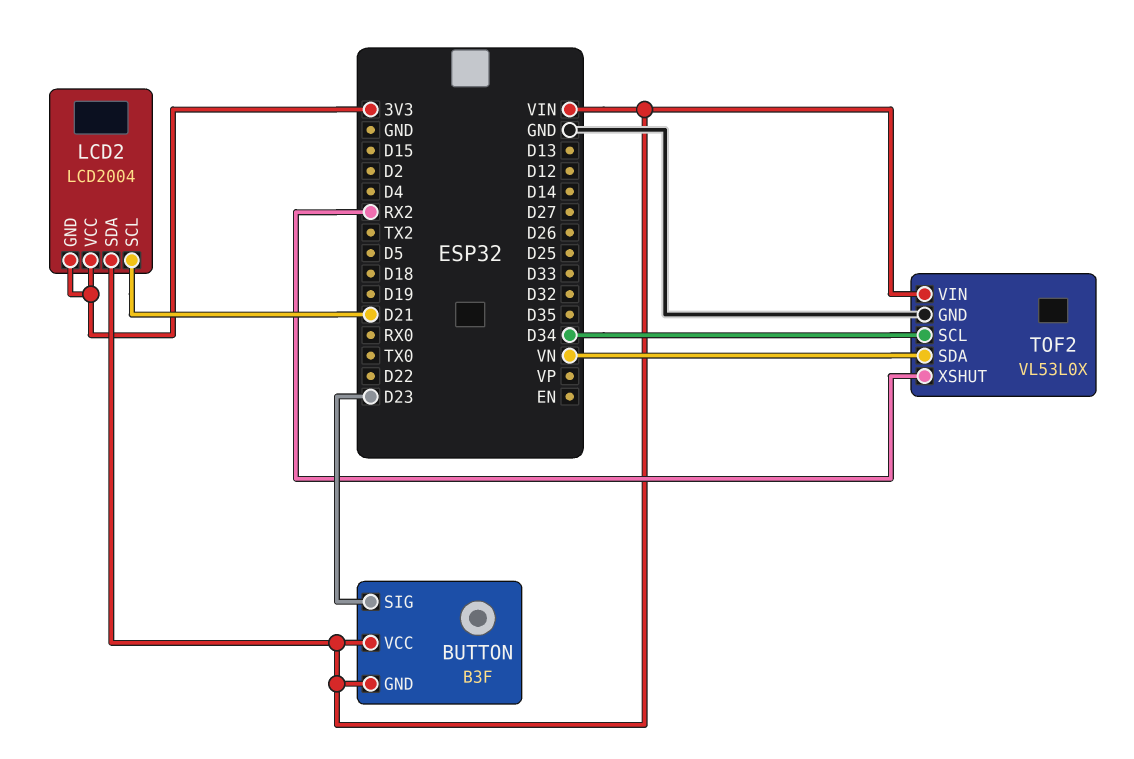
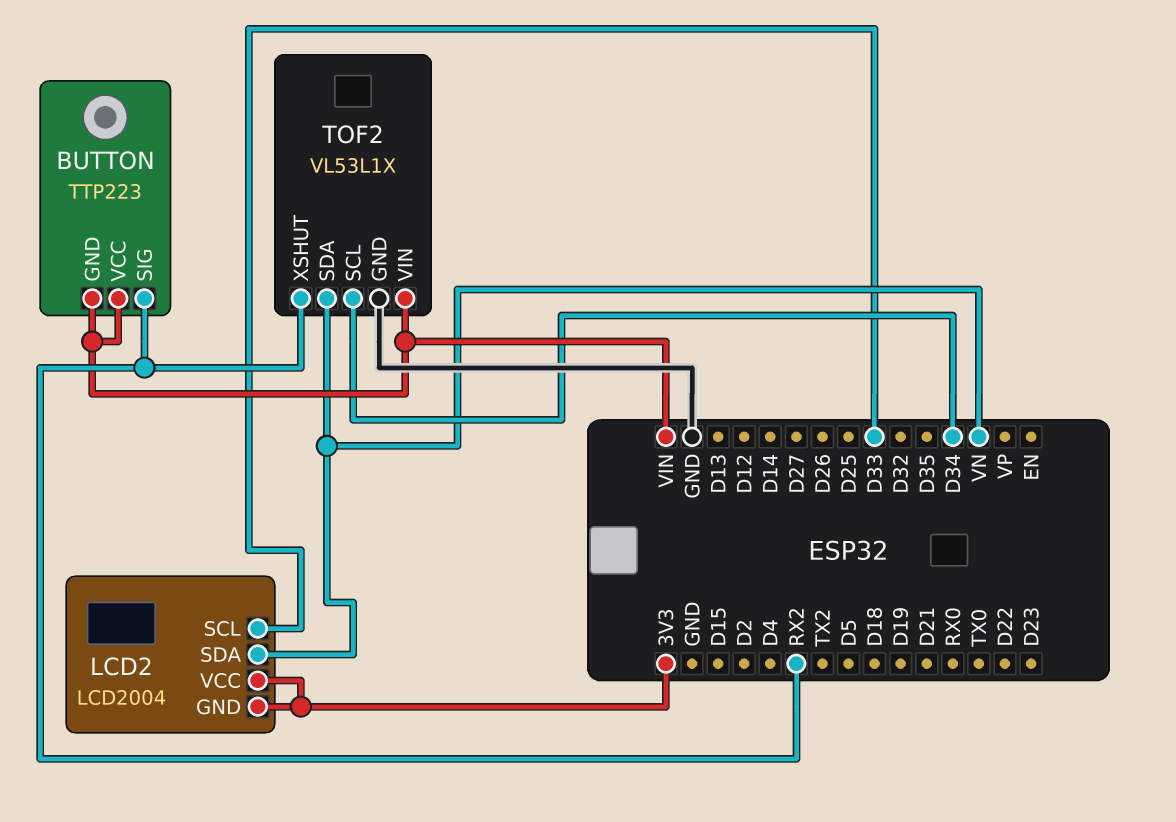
BUTTON: B3F -> TTP223
BUTTON pin SIG: D23 -> RX2
LCD2 pin SCL: D21 -> D33
LCD2 pin SDA: VIN -> VN
TOF2: VL53L0X -> VL53L1X

